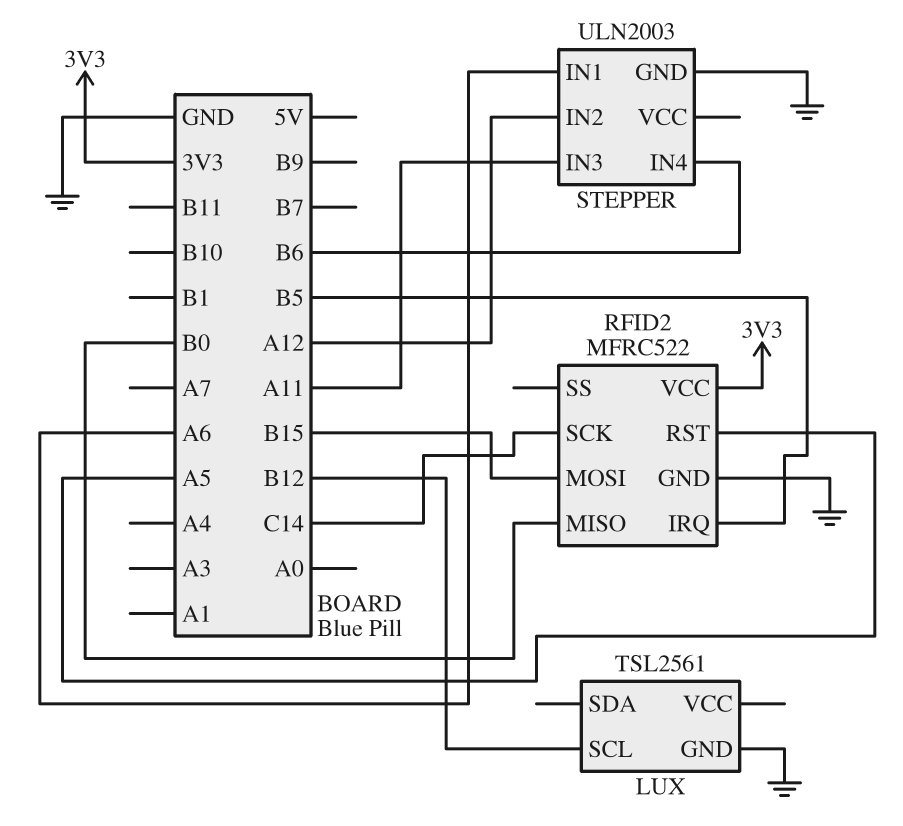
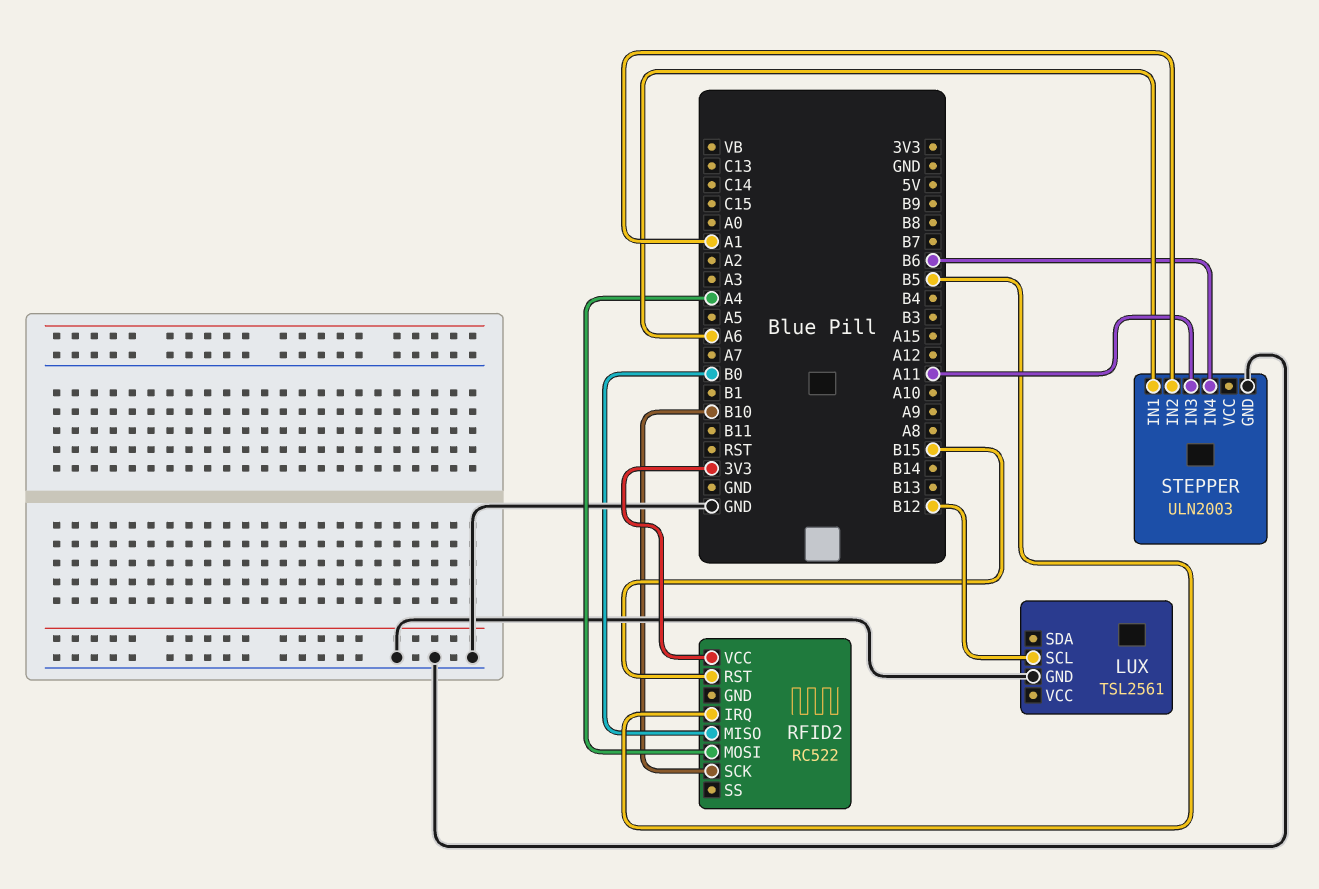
RFID2: MFRC522 -> RC522
RFID2 pin GND: GND -> none
RFID2 pin MOSI: B15 -> A4
RFID2 pin RST: A5 -> B15
RFID2 pin SCK: C14 -> B10
STEPPER pin IN2: A12 -> A1

